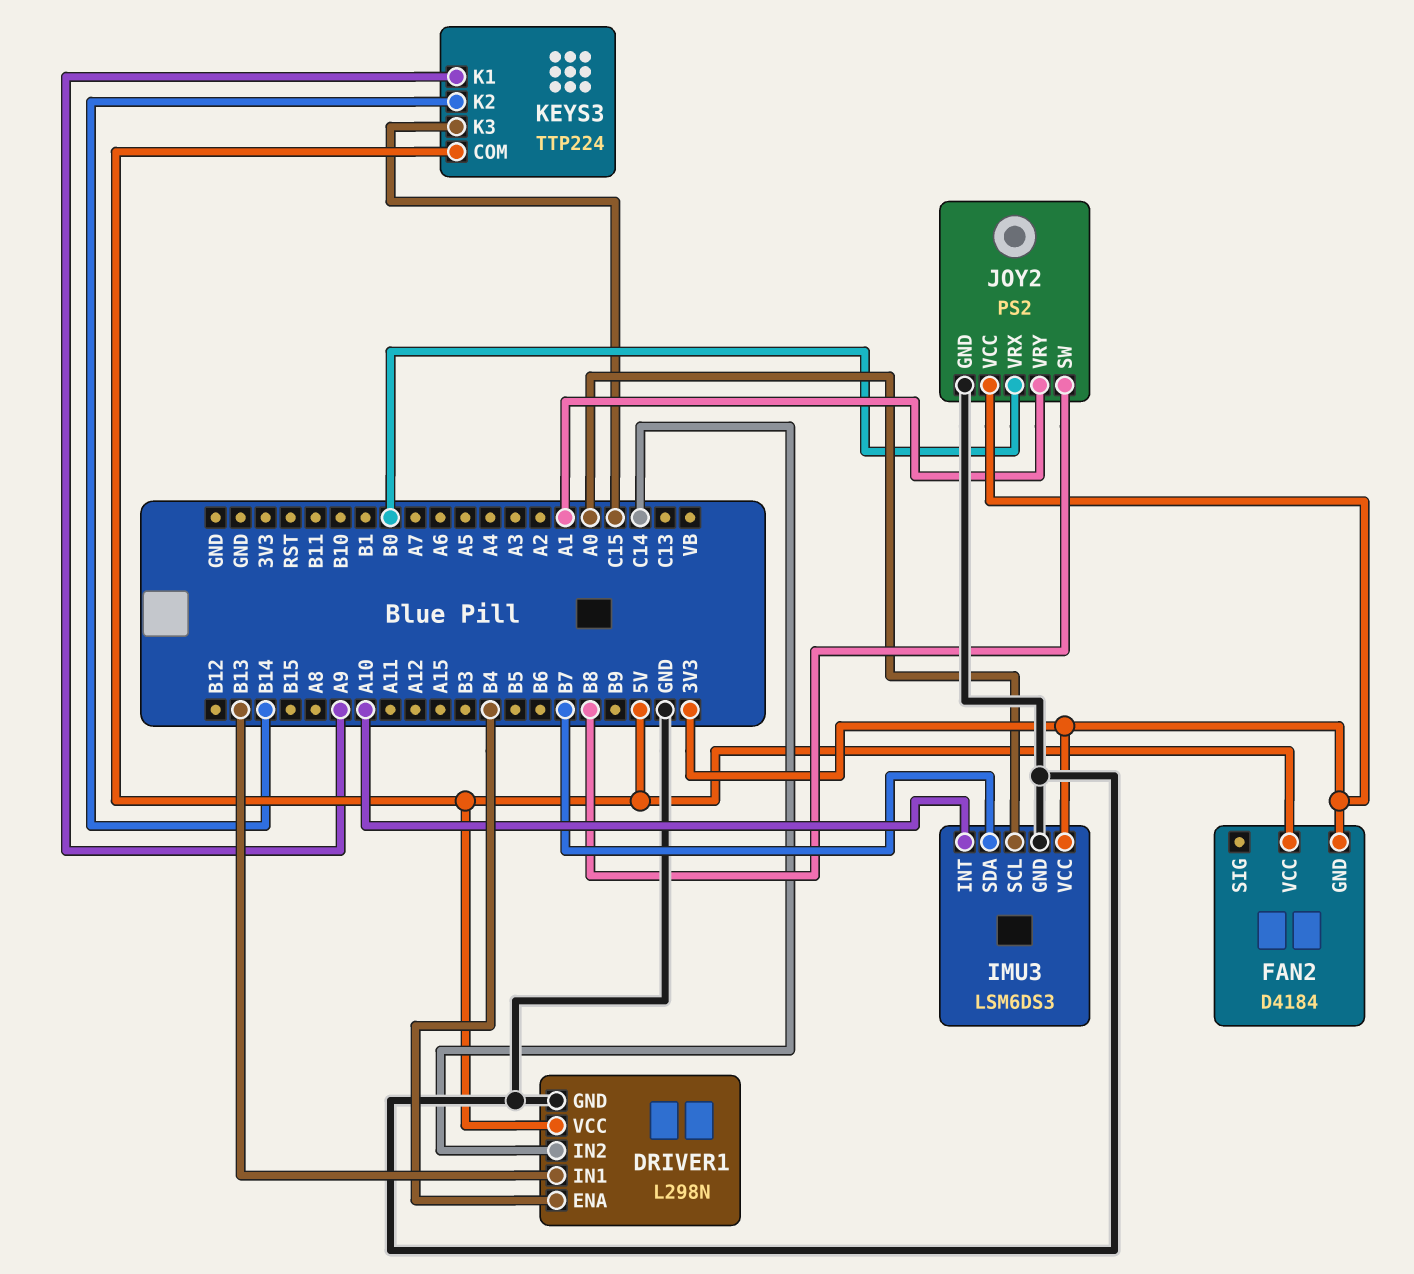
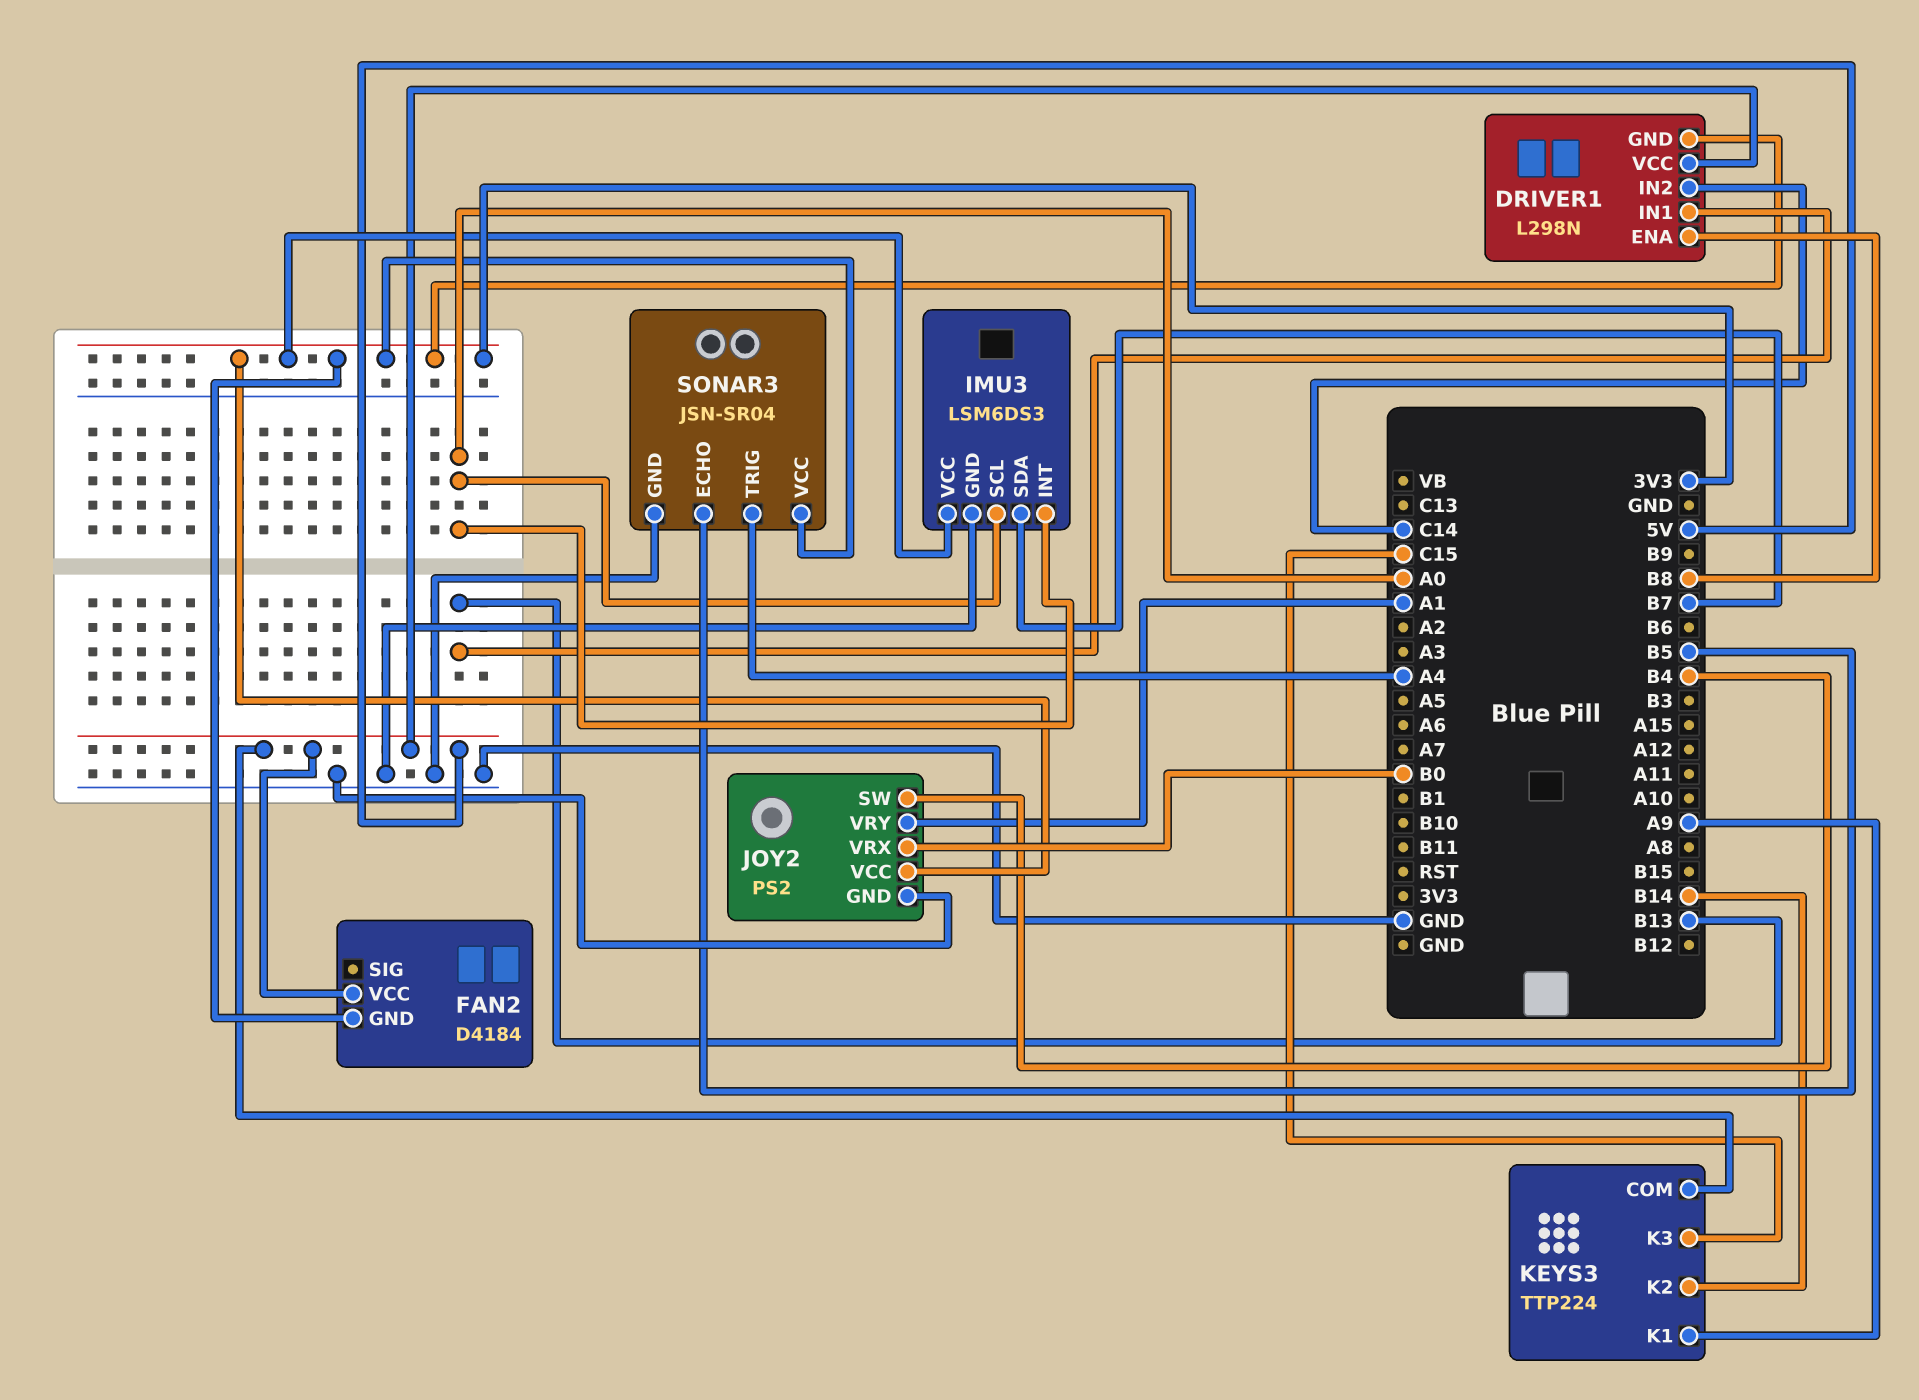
DRIVER1 pin ENA: B4 -> B8
DRIVER1 pin GND: GND -> 3V3
IMU3 pin INT: A10 -> A0
JOY2 pin SW: B8 -> B4
SONAR3: none -> JSN-SR04
SONAR3 pin ECHO: none -> B5
SONAR3 pin GND: none -> GND
SONAR3 pin TRIG: none -> A4
SONAR3 pin VCC: none -> 3V3

